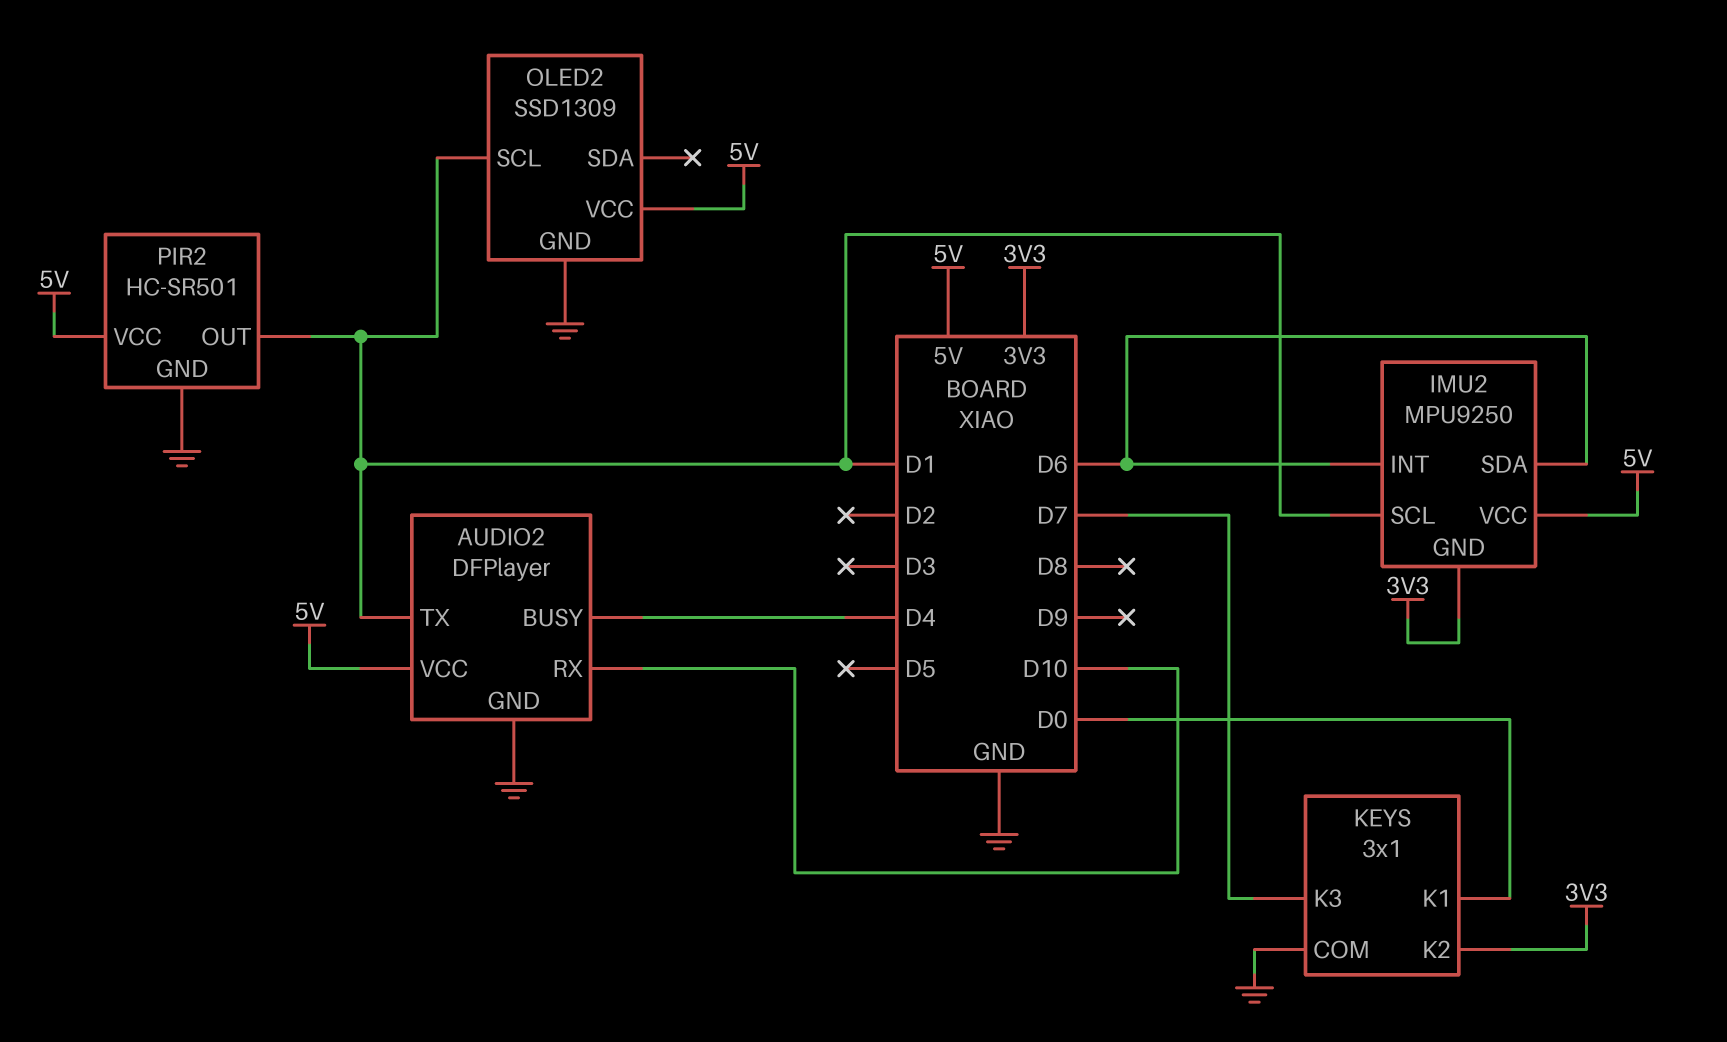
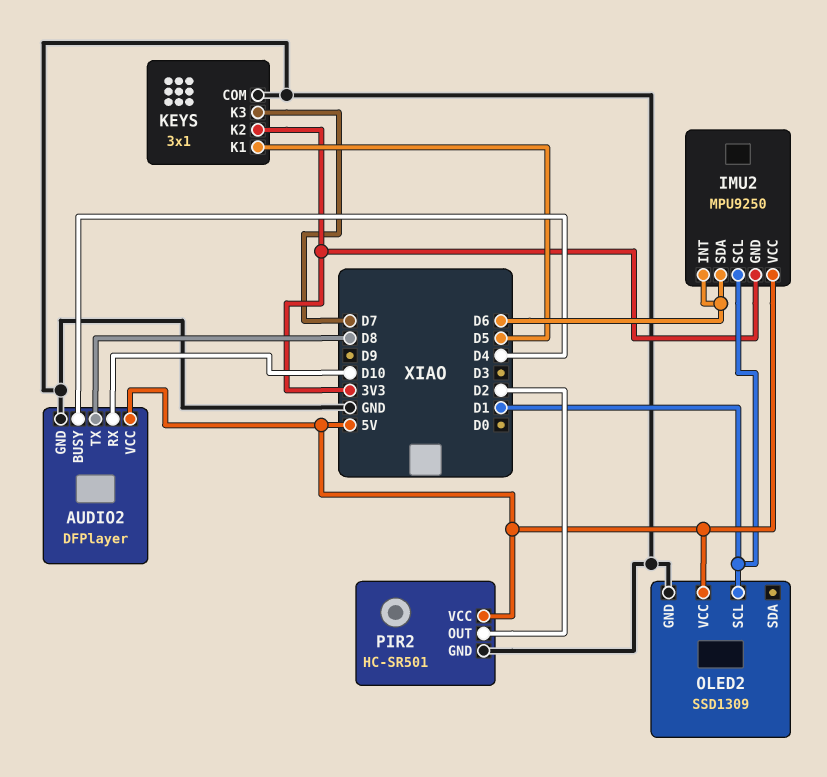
AUDIO2 pin TX: D1 -> D8
KEYS pin K1: D0 -> D5
PIR2 pin OUT: D1 -> D2

